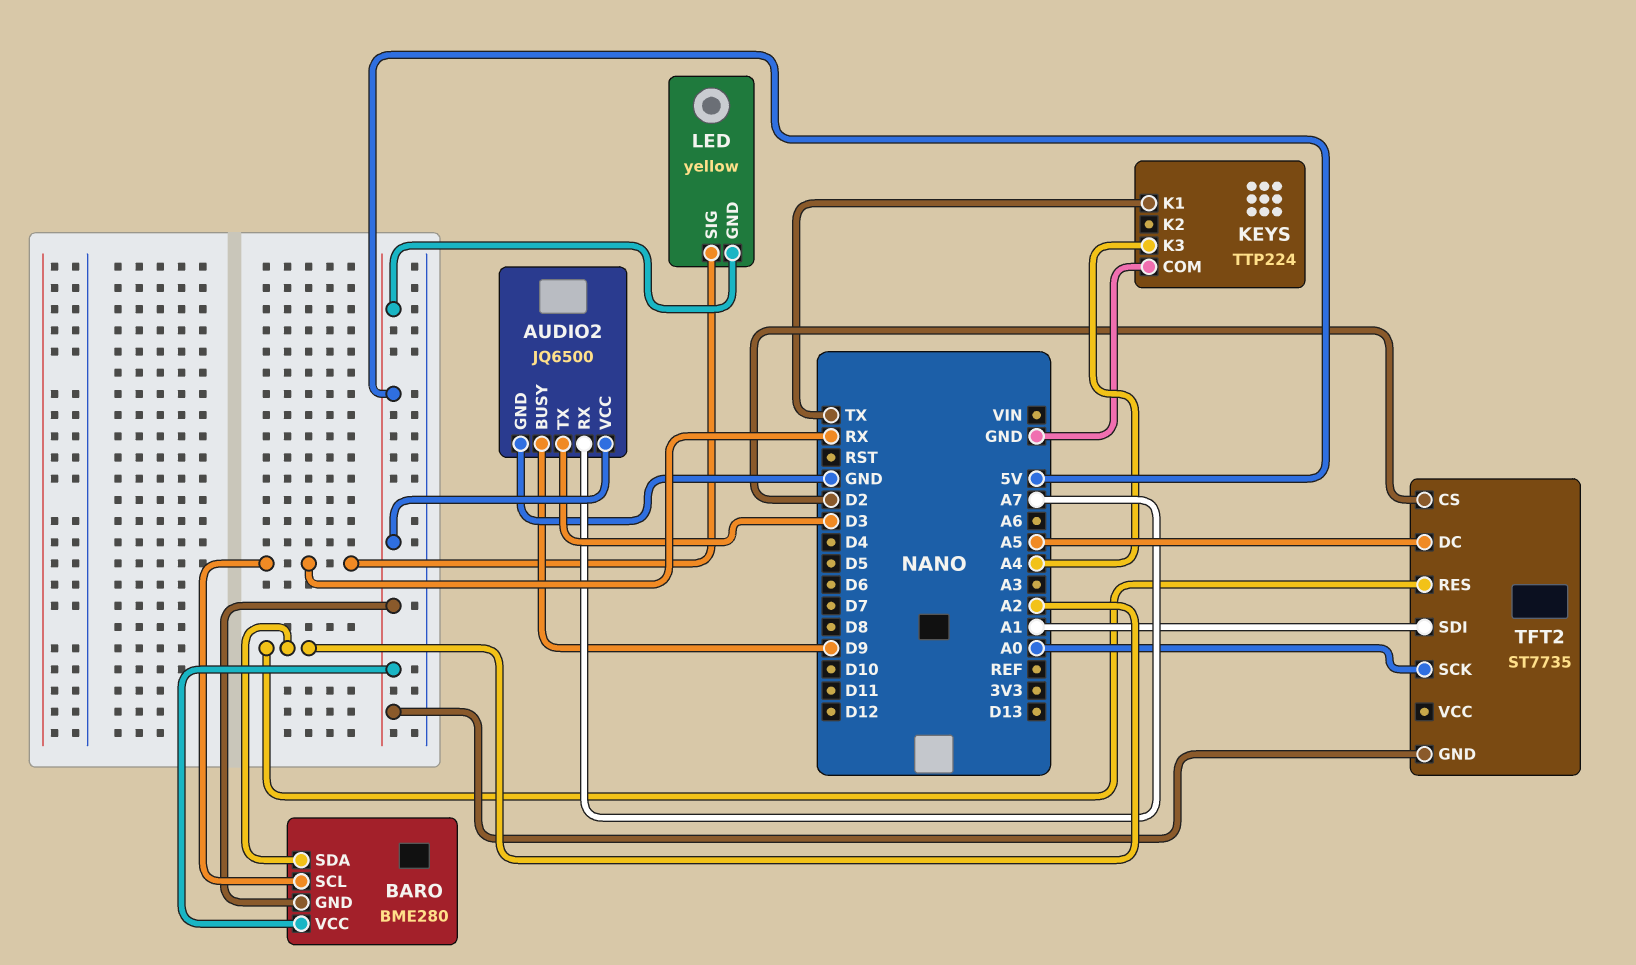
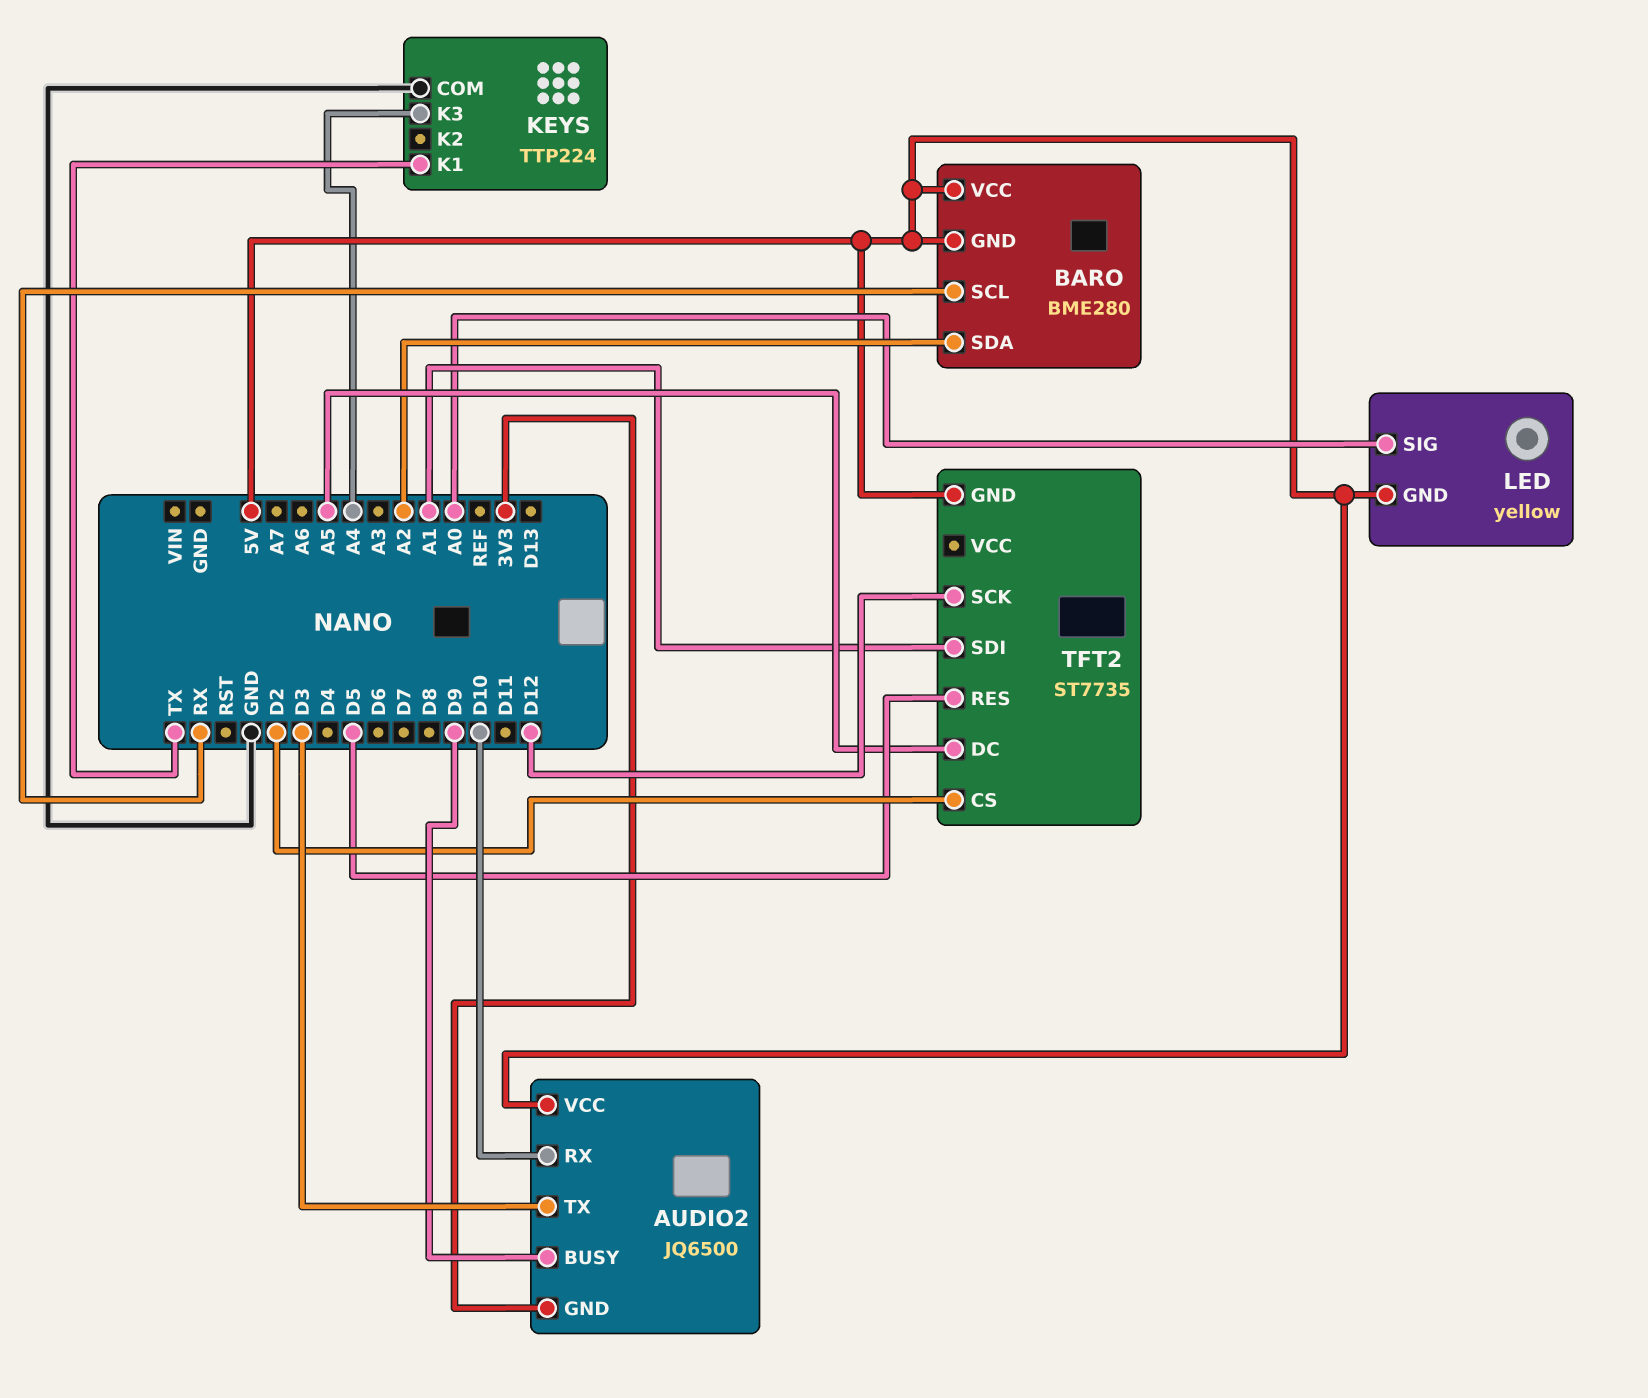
AUDIO2 pin GND: GND -> 3V3
AUDIO2 pin RX: A7 -> D10
LED pin SIG: RX -> A0
TFT2 pin RES: A2 -> D5
TFT2 pin SCK: A0 -> D12

